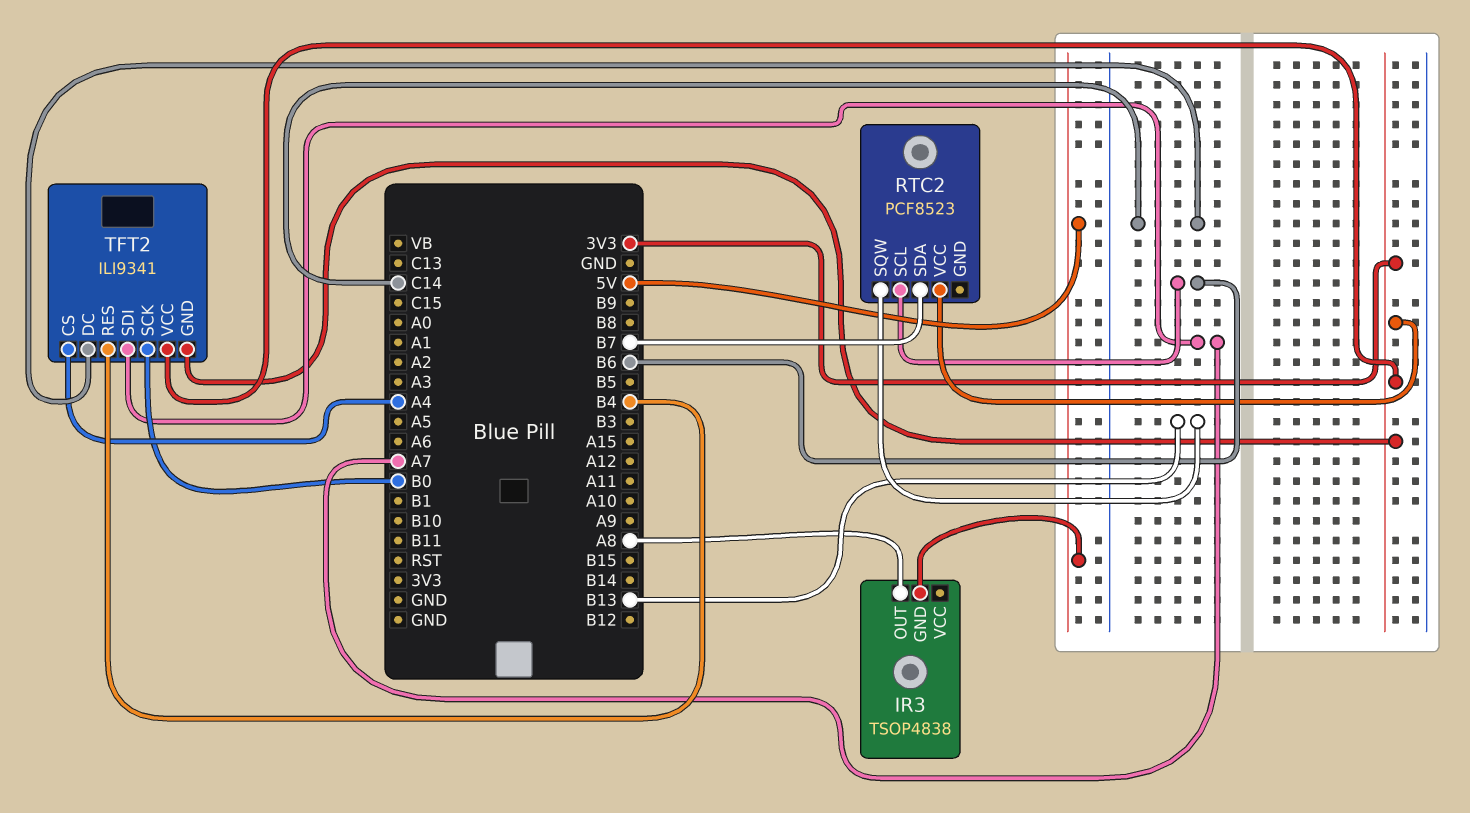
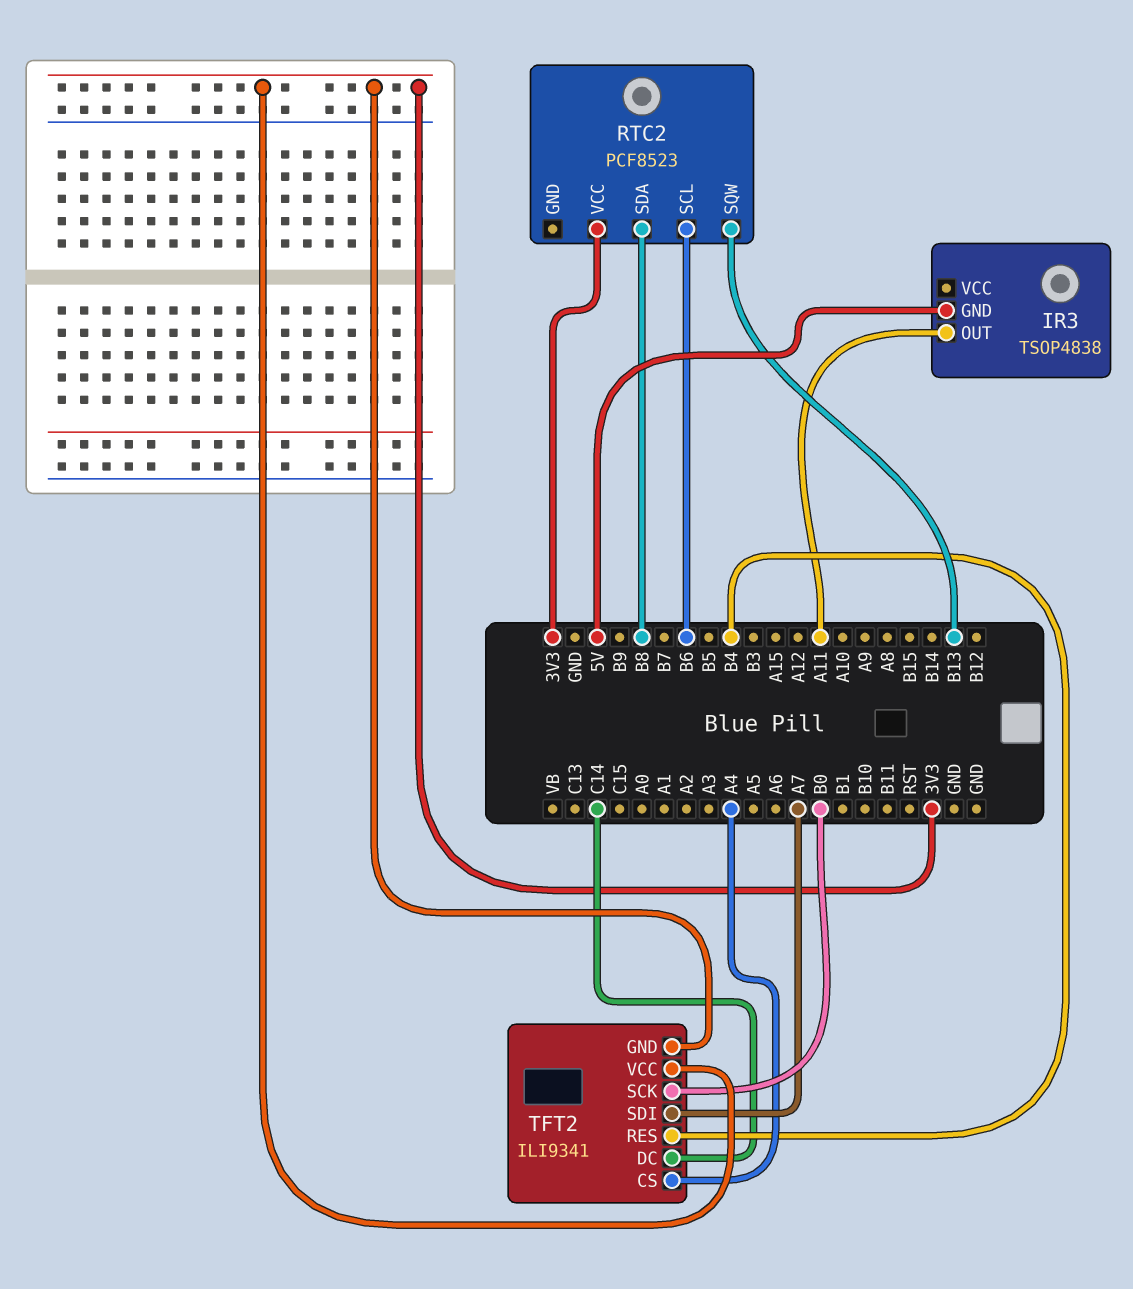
IR3 pin OUT: A8 -> A11
RTC2 pin SDA: B7 -> B8

